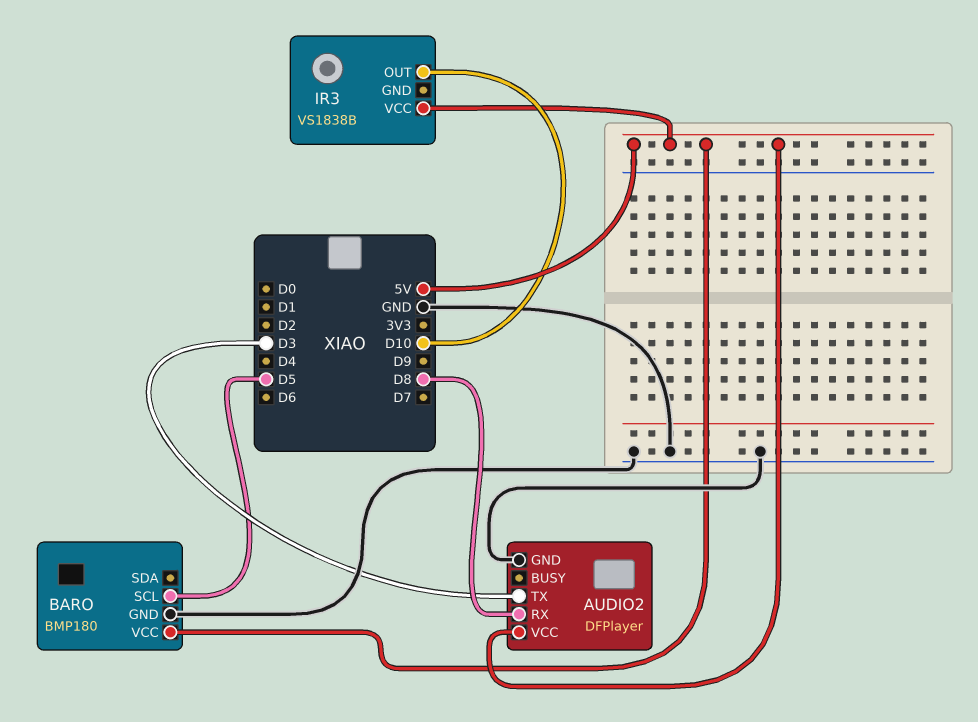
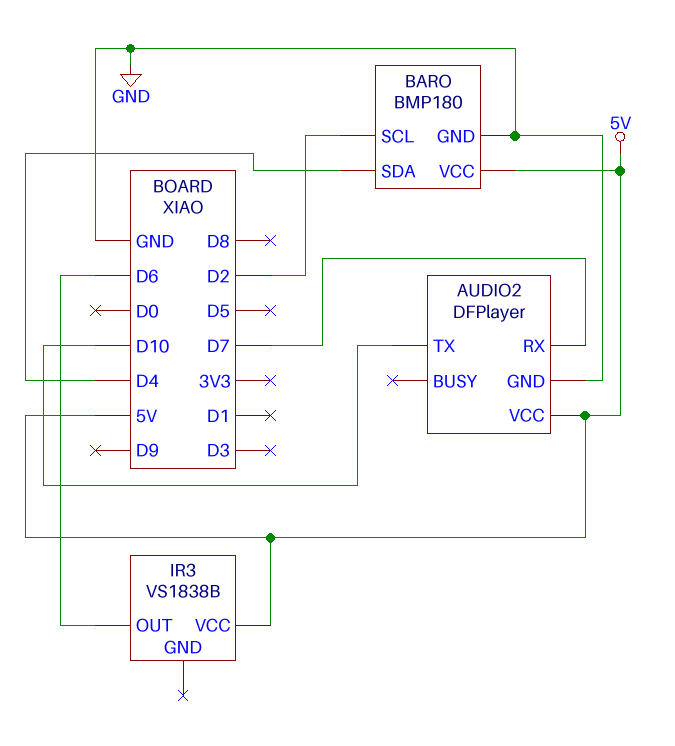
AUDIO2 pin RX: D8 -> D7
AUDIO2 pin TX: D3 -> D10
BARO pin SCL: D5 -> D2
BARO pin SDA: none -> D4
IR3 pin OUT: D10 -> D6

